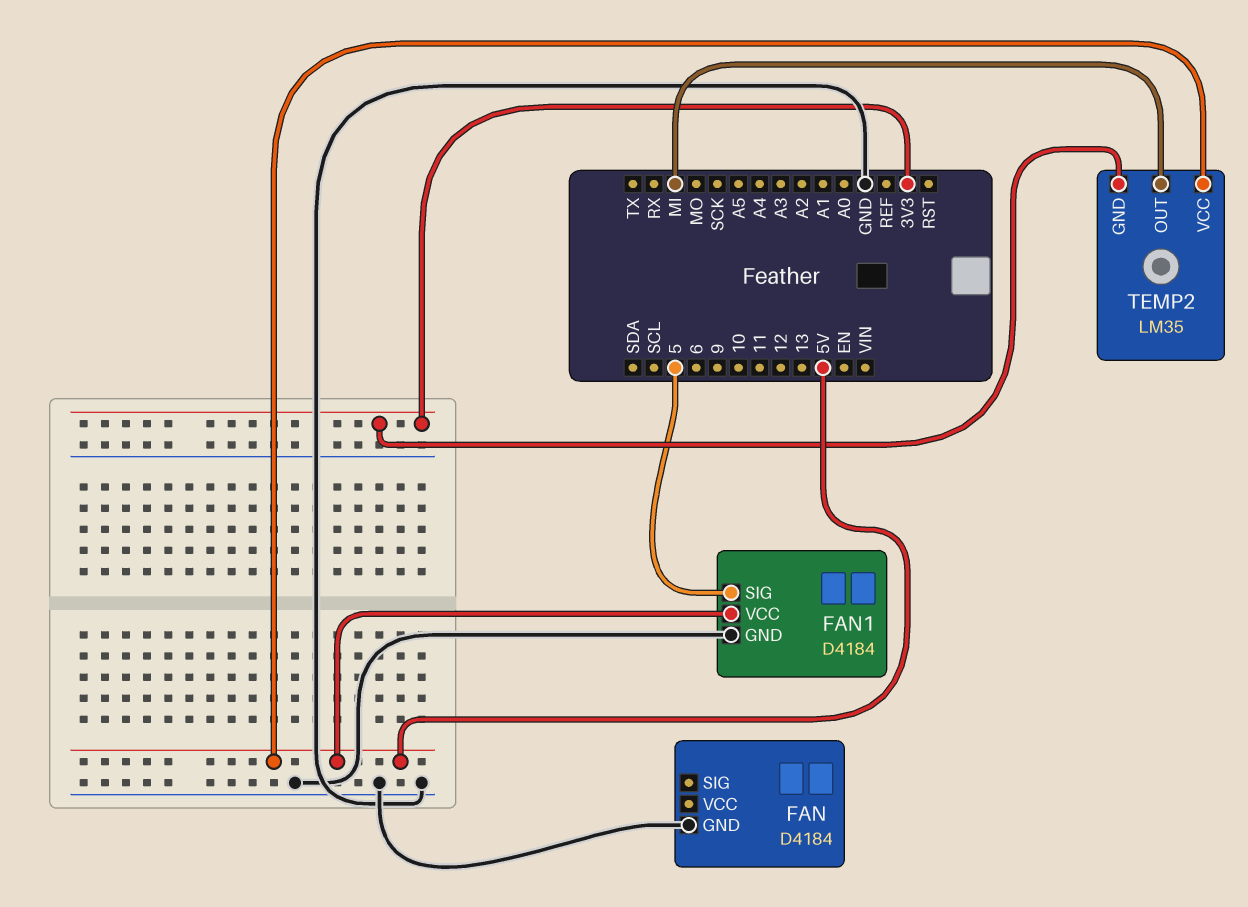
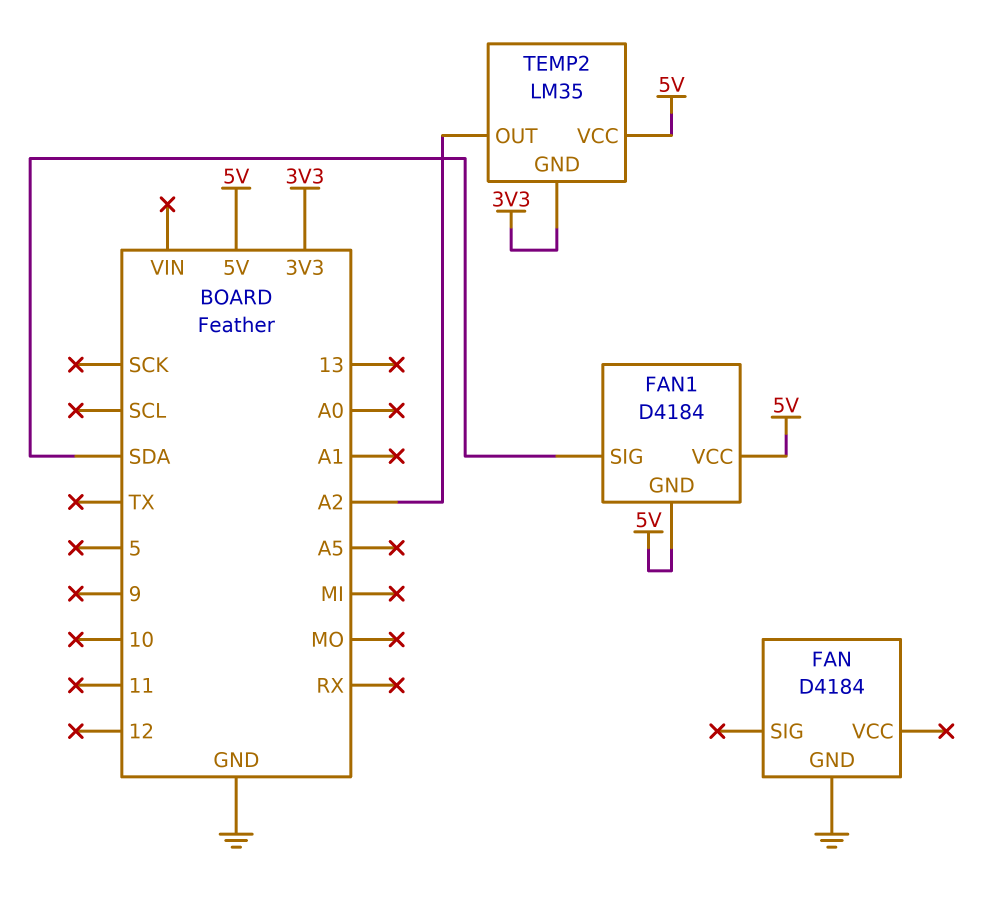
FAN1 pin GND: GND -> 5V
FAN1 pin SIG: 5 -> SDA
TEMP2 pin OUT: MI -> A2

